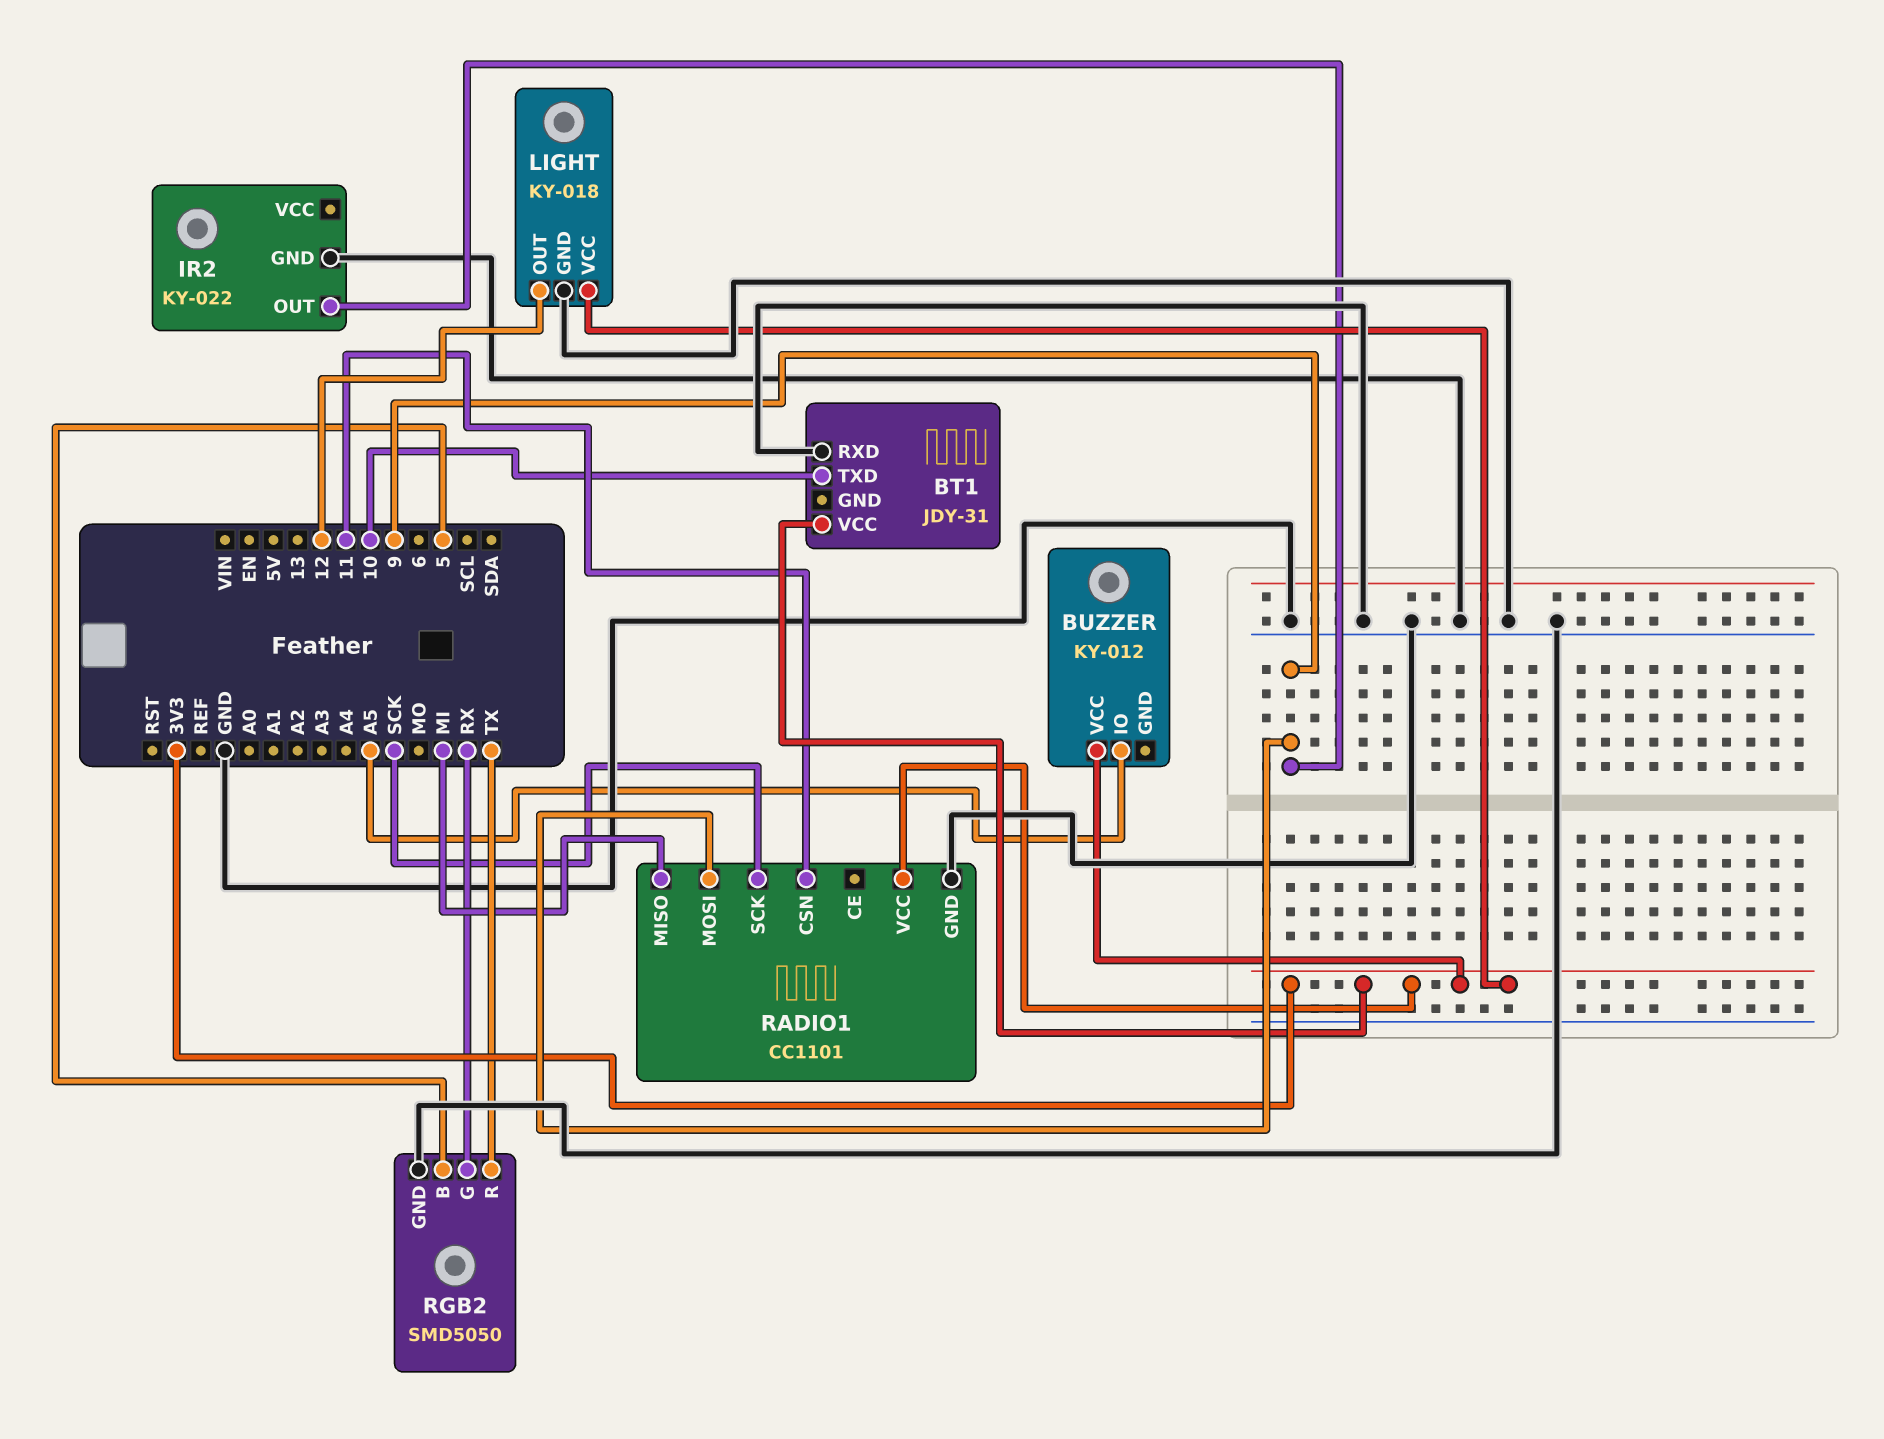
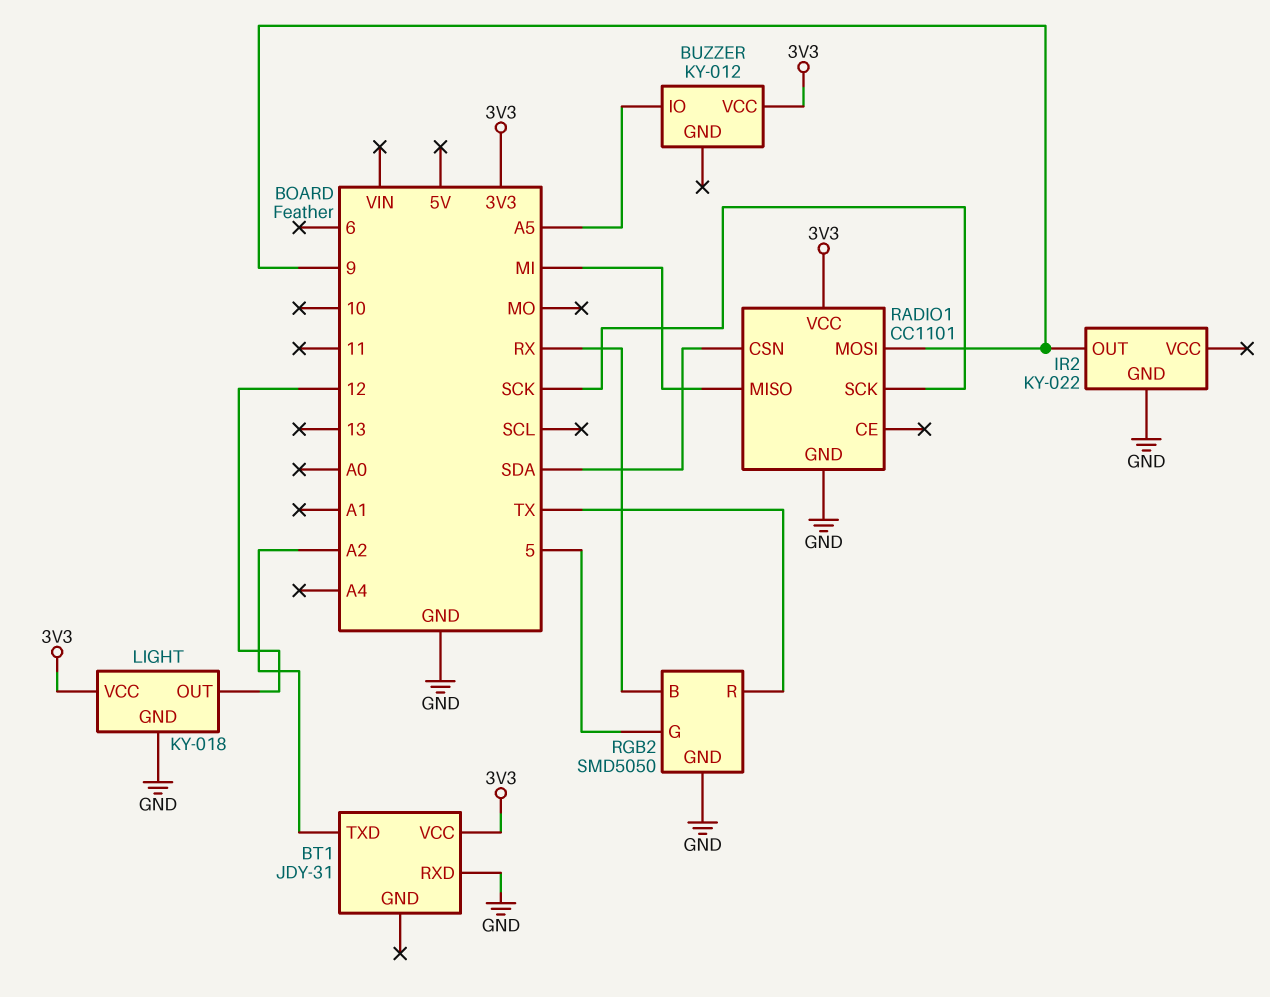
BT1 pin TXD: 10 -> A2
RADIO1 pin CSN: 11 -> SDA
RGB2 pin B: 5 -> RX
RGB2 pin G: RX -> 5

